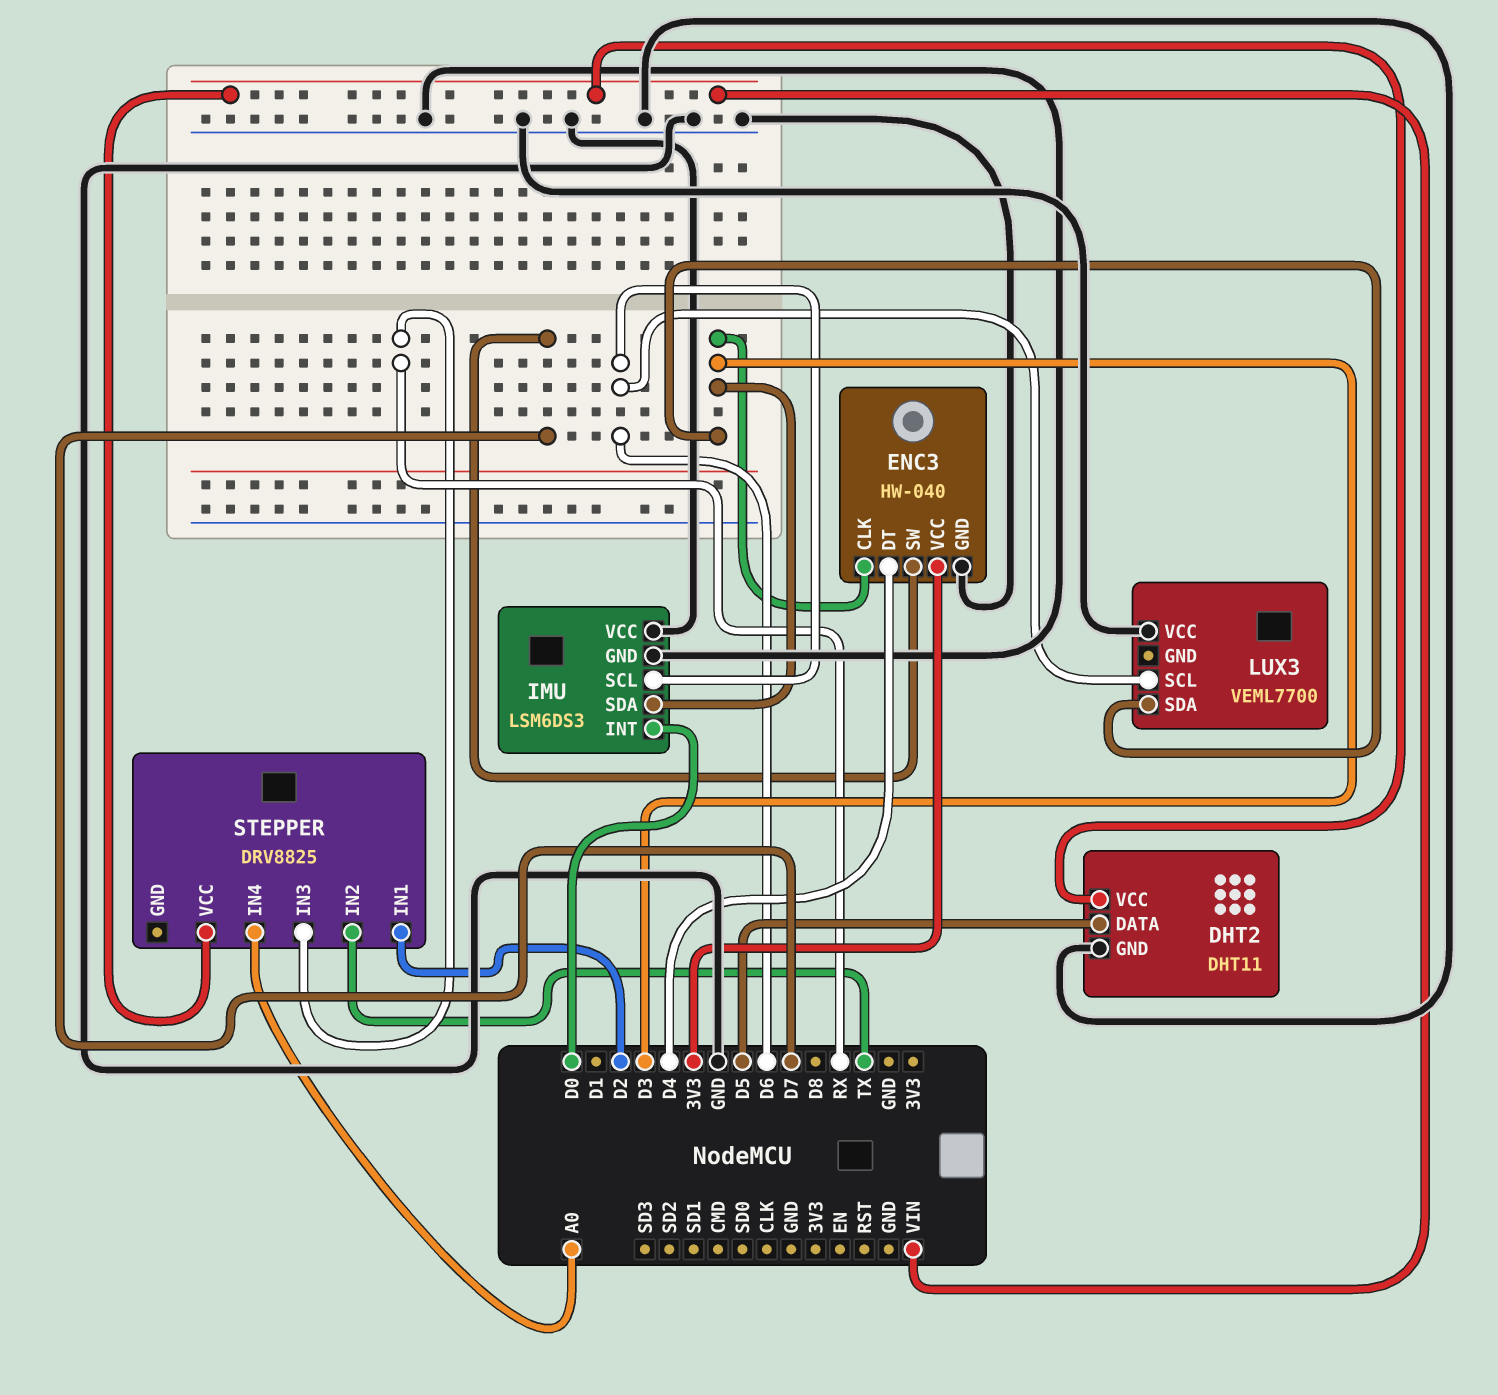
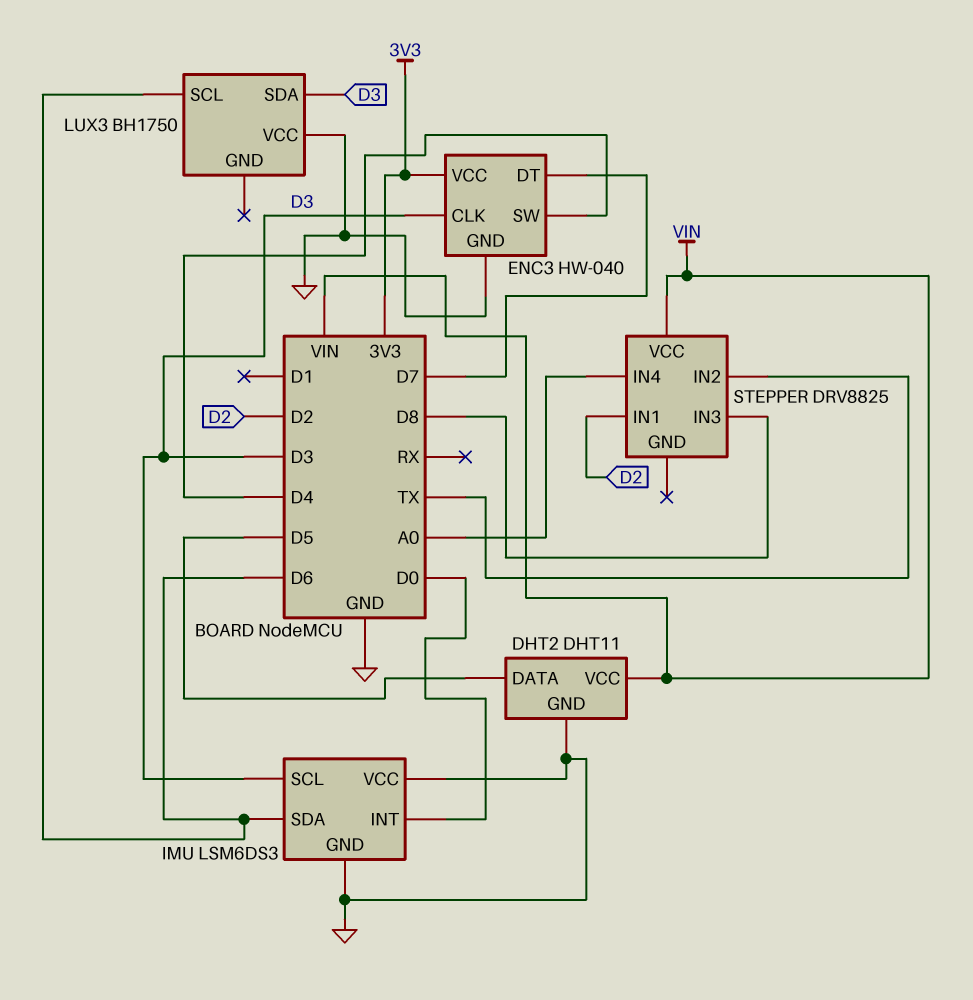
ENC3 pin DT: D4 -> D7
ENC3 pin SW: D7 -> D4
IMU pin SCL: D6 -> D3
IMU pin SDA: D3 -> D6
LUX3: VEML7700 -> BH1750
STEPPER pin IN3: RX -> D8

